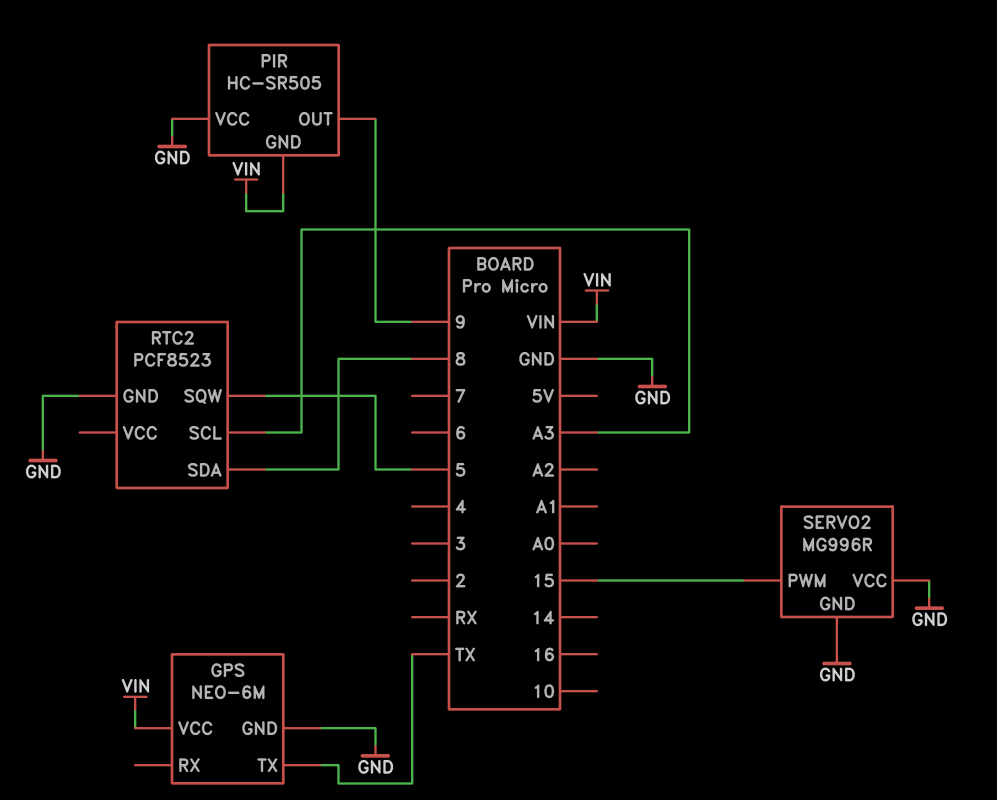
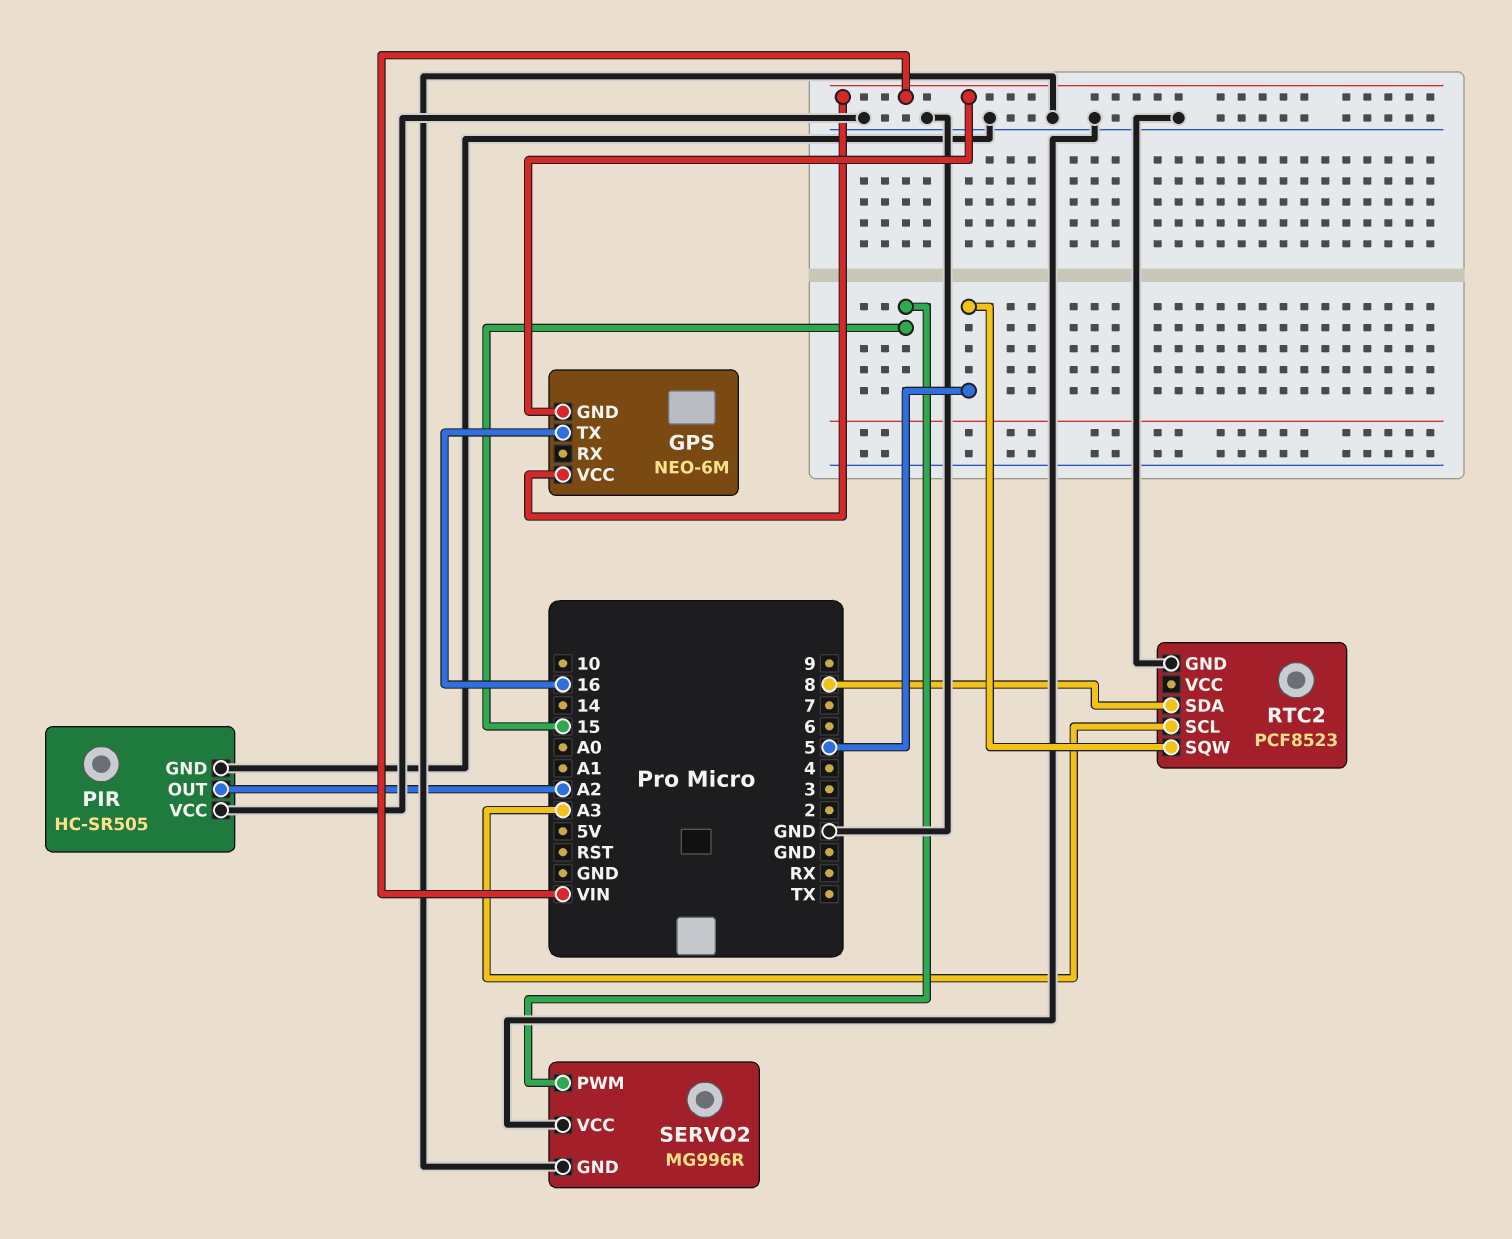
GPS pin GND: GND -> VIN
GPS pin TX: TX -> 16
PIR pin GND: VIN -> GND
PIR pin OUT: 9 -> A2

